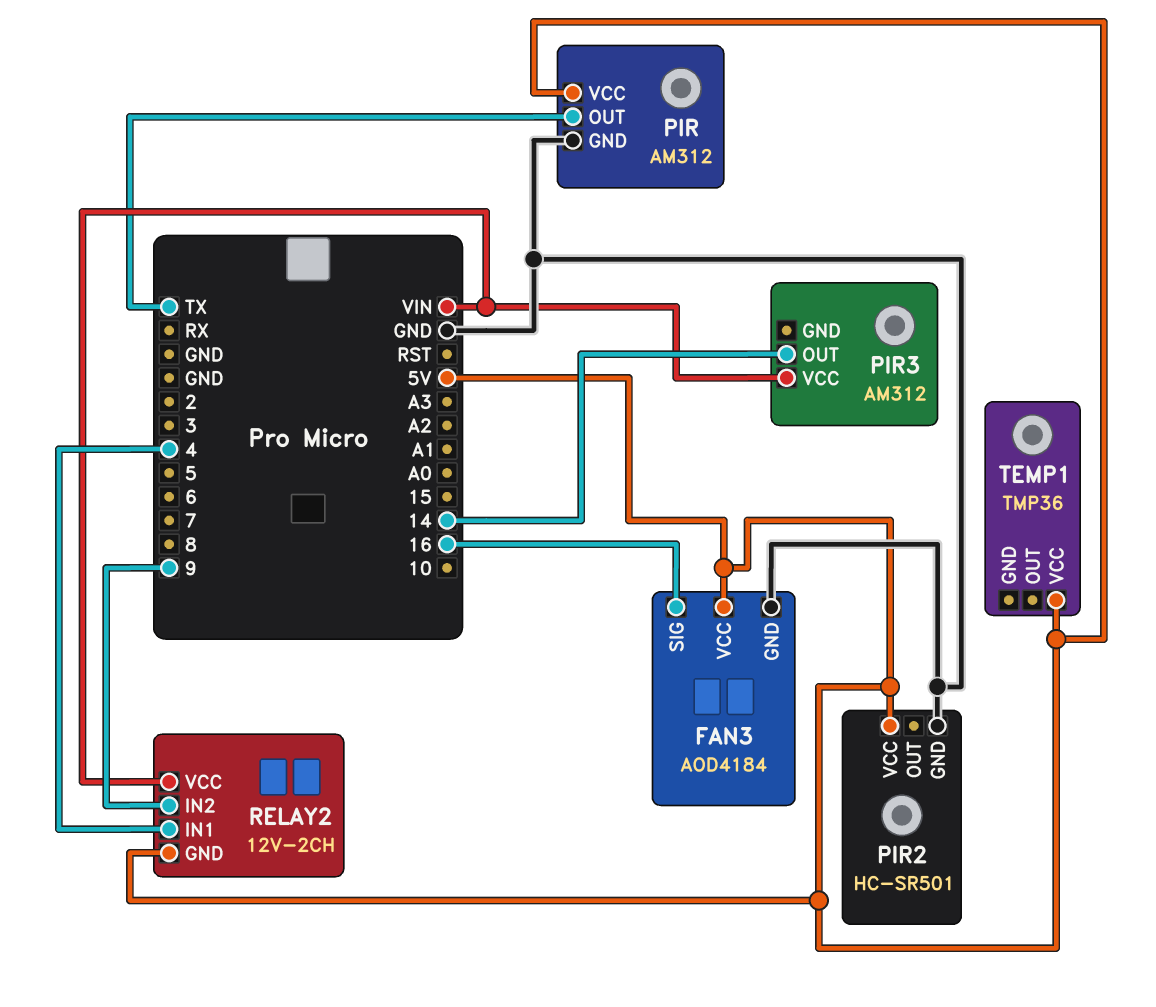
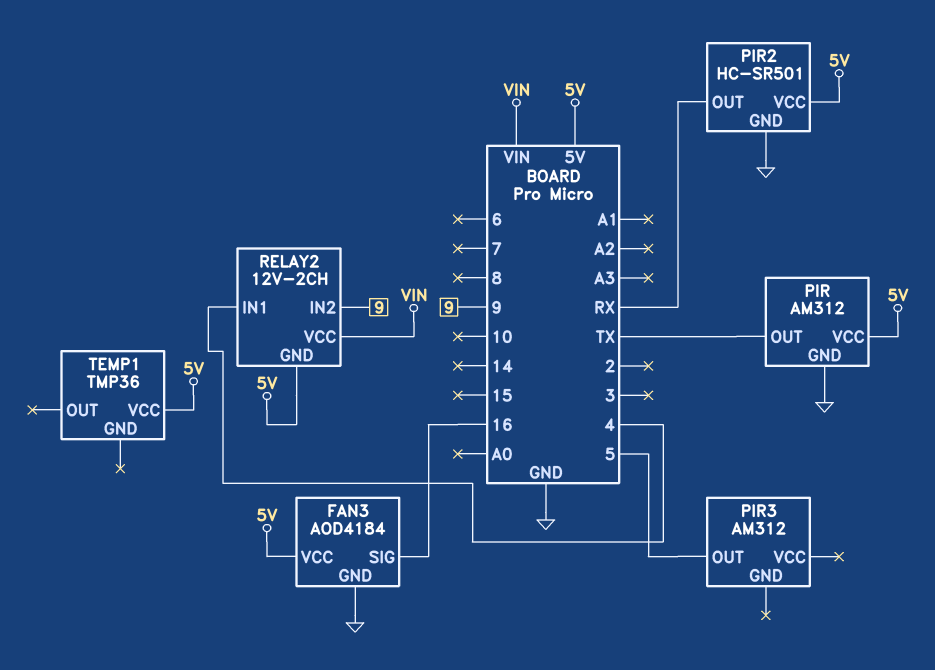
PIR2 pin OUT: none -> RX
PIR3 pin OUT: 14 -> 5
PIR3 pin VCC: VIN -> none

